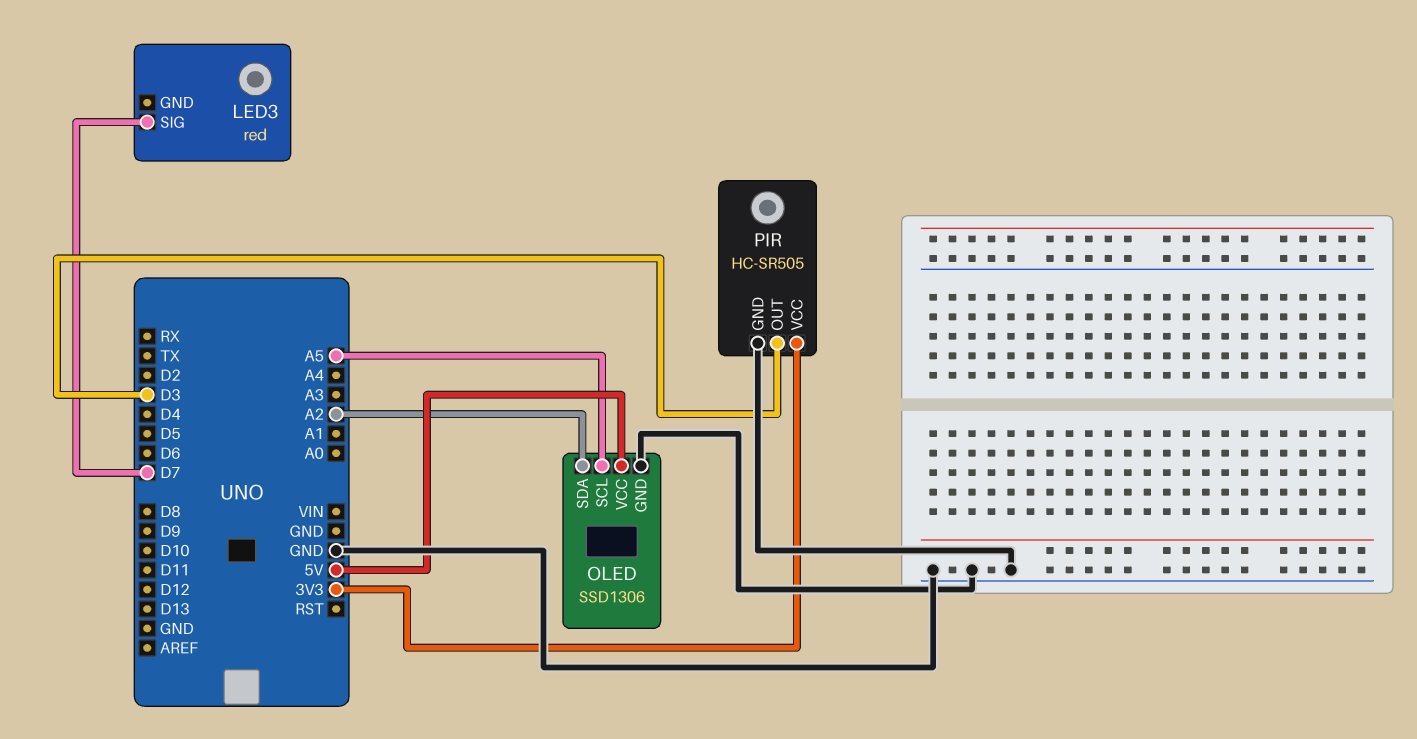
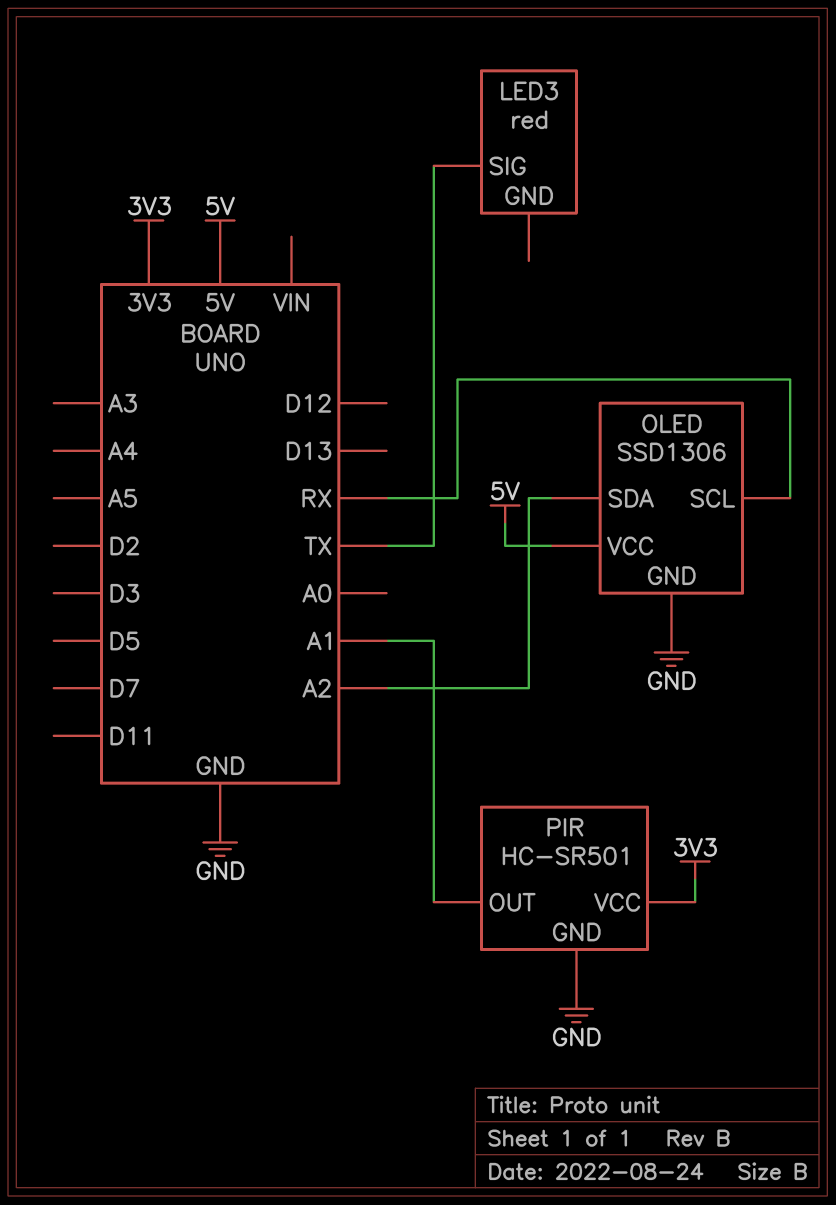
LED3 pin SIG: D7 -> TX
OLED pin SCL: A5 -> RX
PIR: HC-SR505 -> HC-SR501
PIR pin OUT: D3 -> A1

